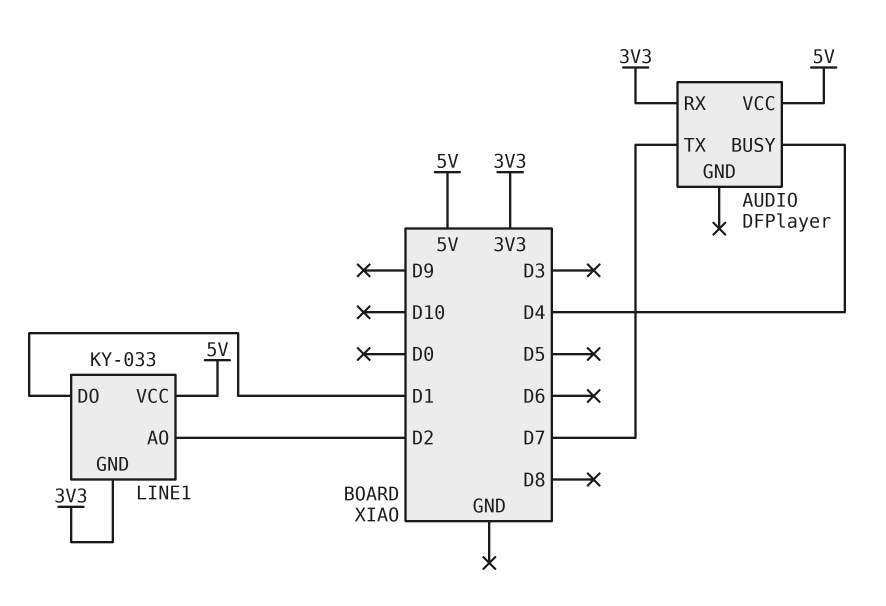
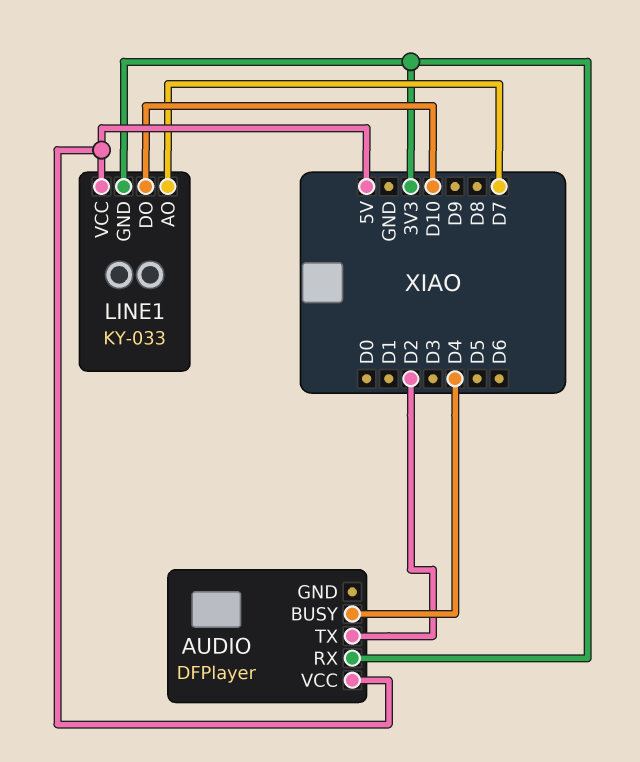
AUDIO pin TX: D7 -> D2
LINE1 pin AO: D2 -> D7
LINE1 pin DO: D1 -> D10

